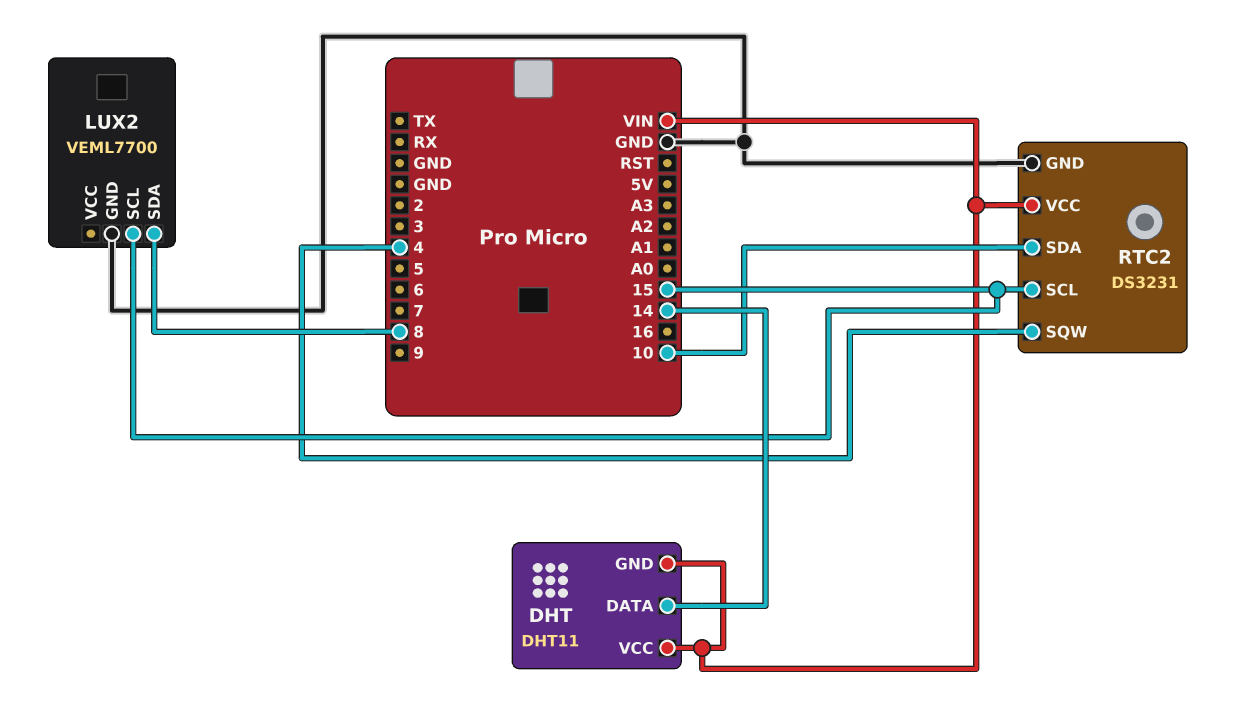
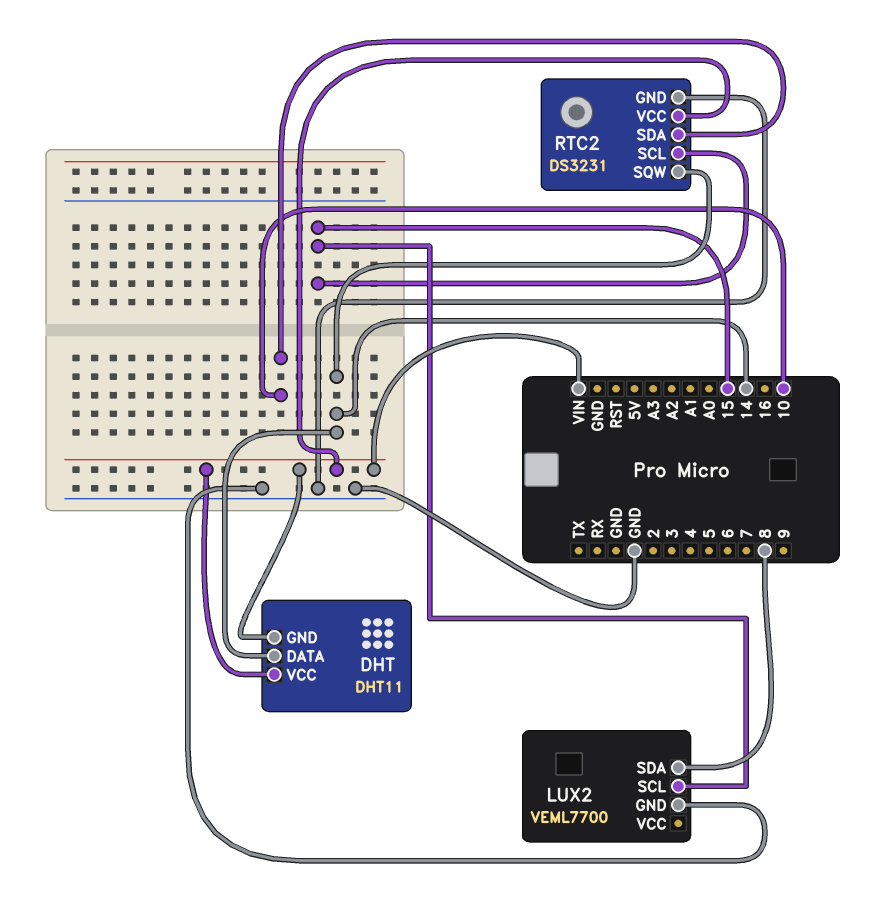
RTC2 pin SQW: 4 -> 14

